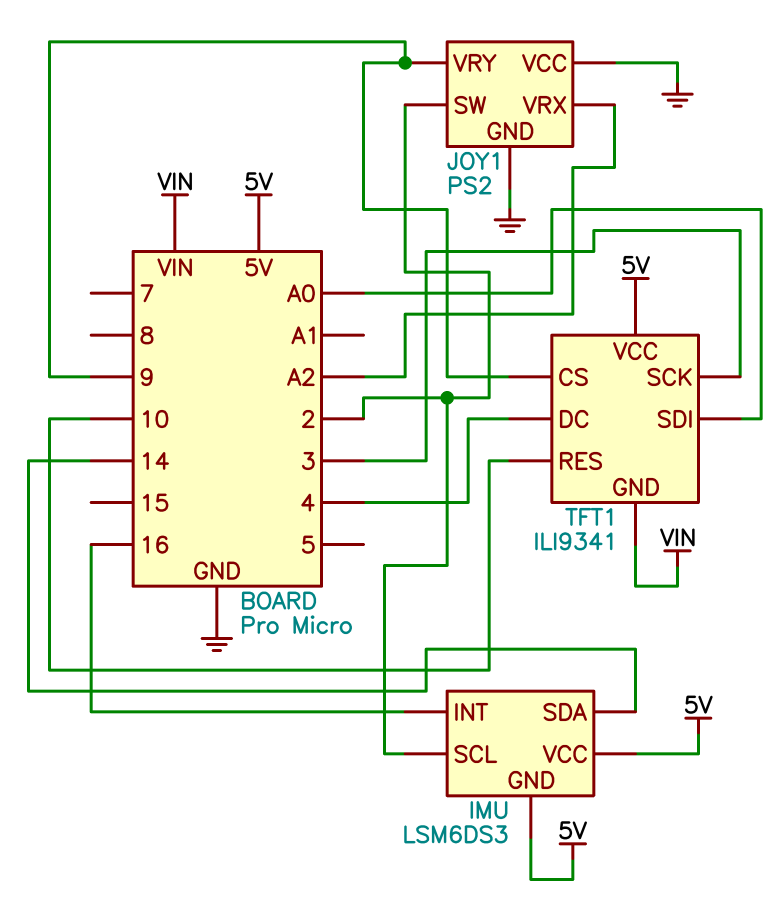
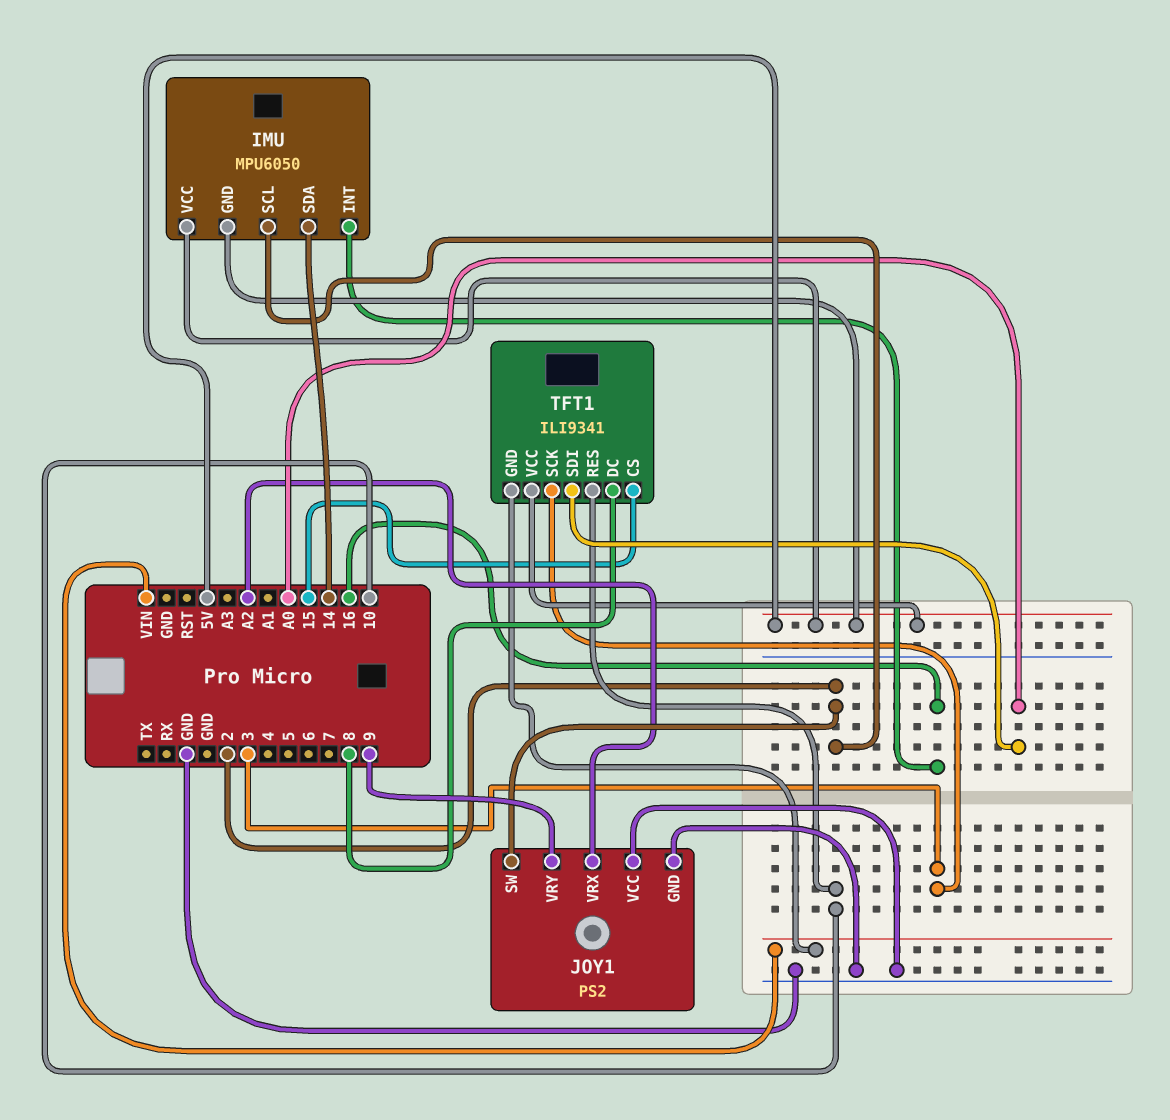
IMU: LSM6DS3 -> MPU6050
TFT1 pin CS: 9 -> 15
TFT1 pin DC: 4 -> 8

